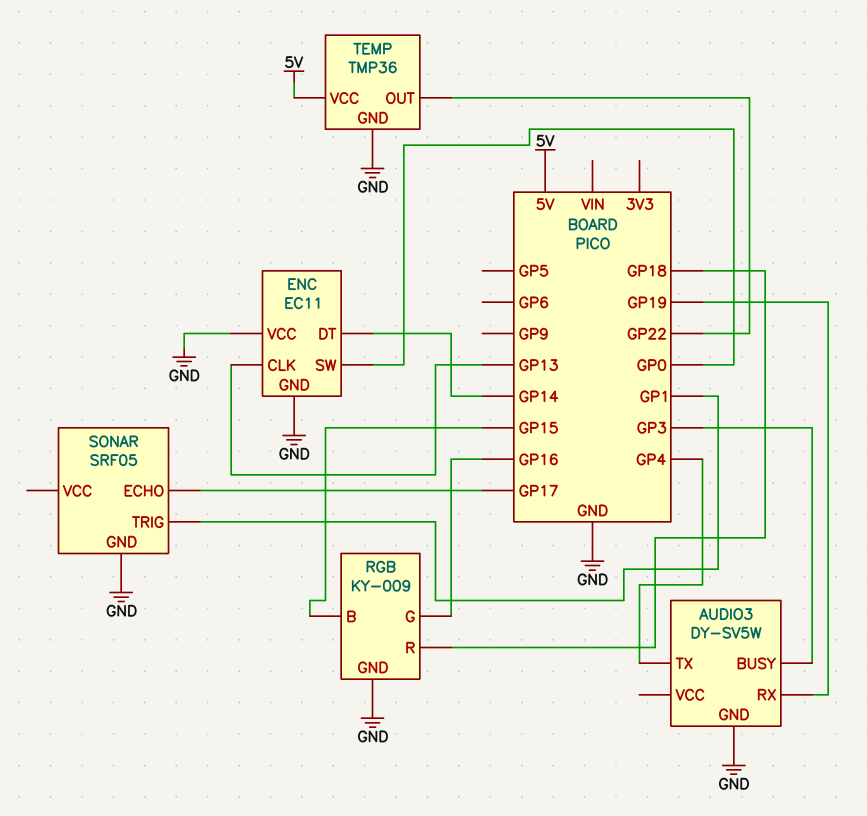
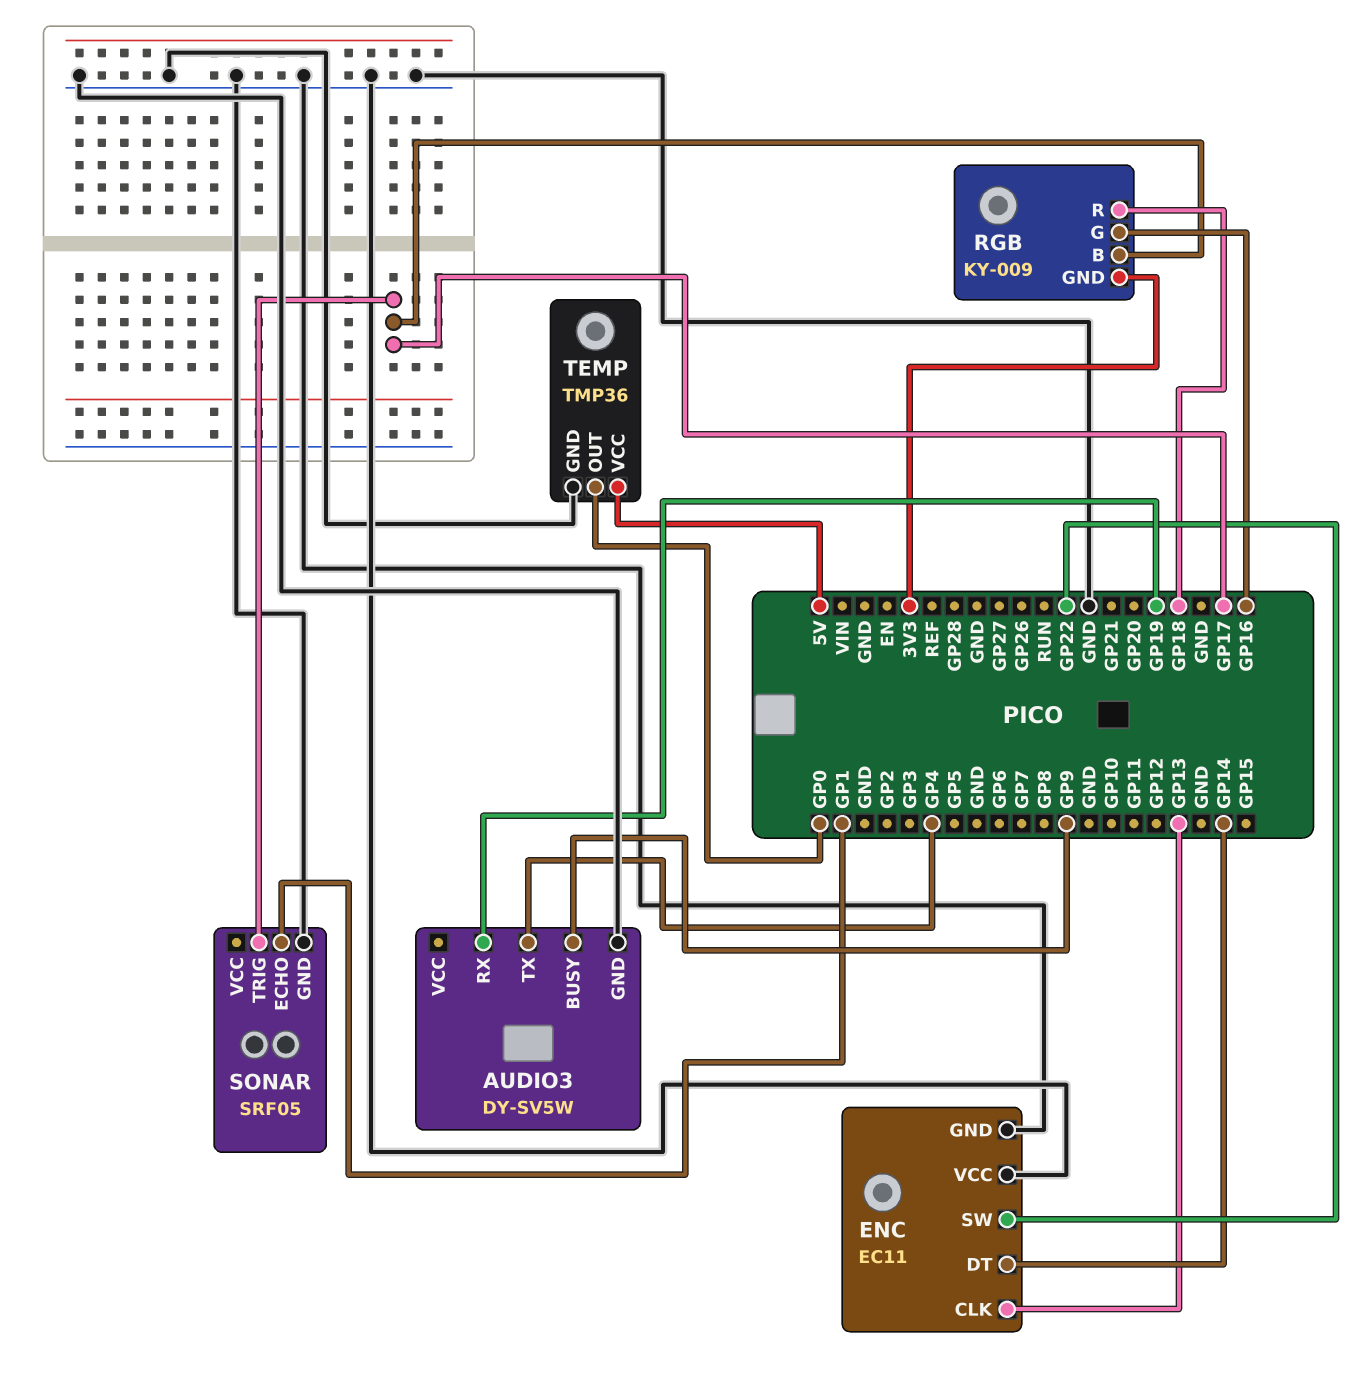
AUDIO3 pin BUSY: GP3 -> GP9
ENC pin SW: GP0 -> GP22
RGB pin B: GP15 -> GP17
RGB pin GND: GND -> 3V3
SONAR pin ECHO: GP17 -> GP1
SONAR pin TRIG: GP1 -> GP17
TEMP pin OUT: GP22 -> GP0

